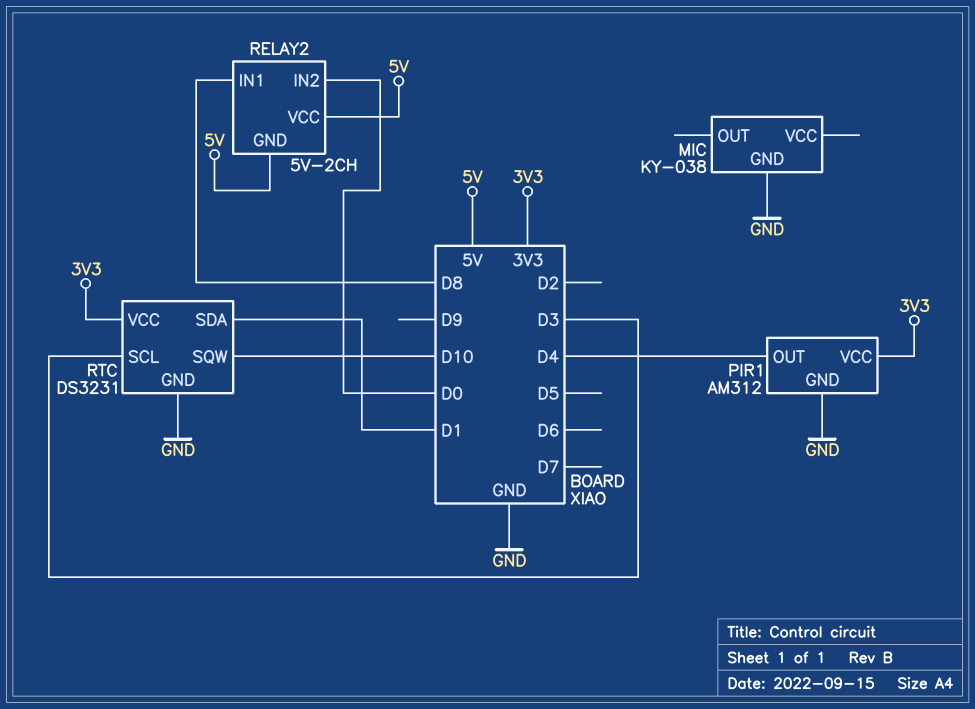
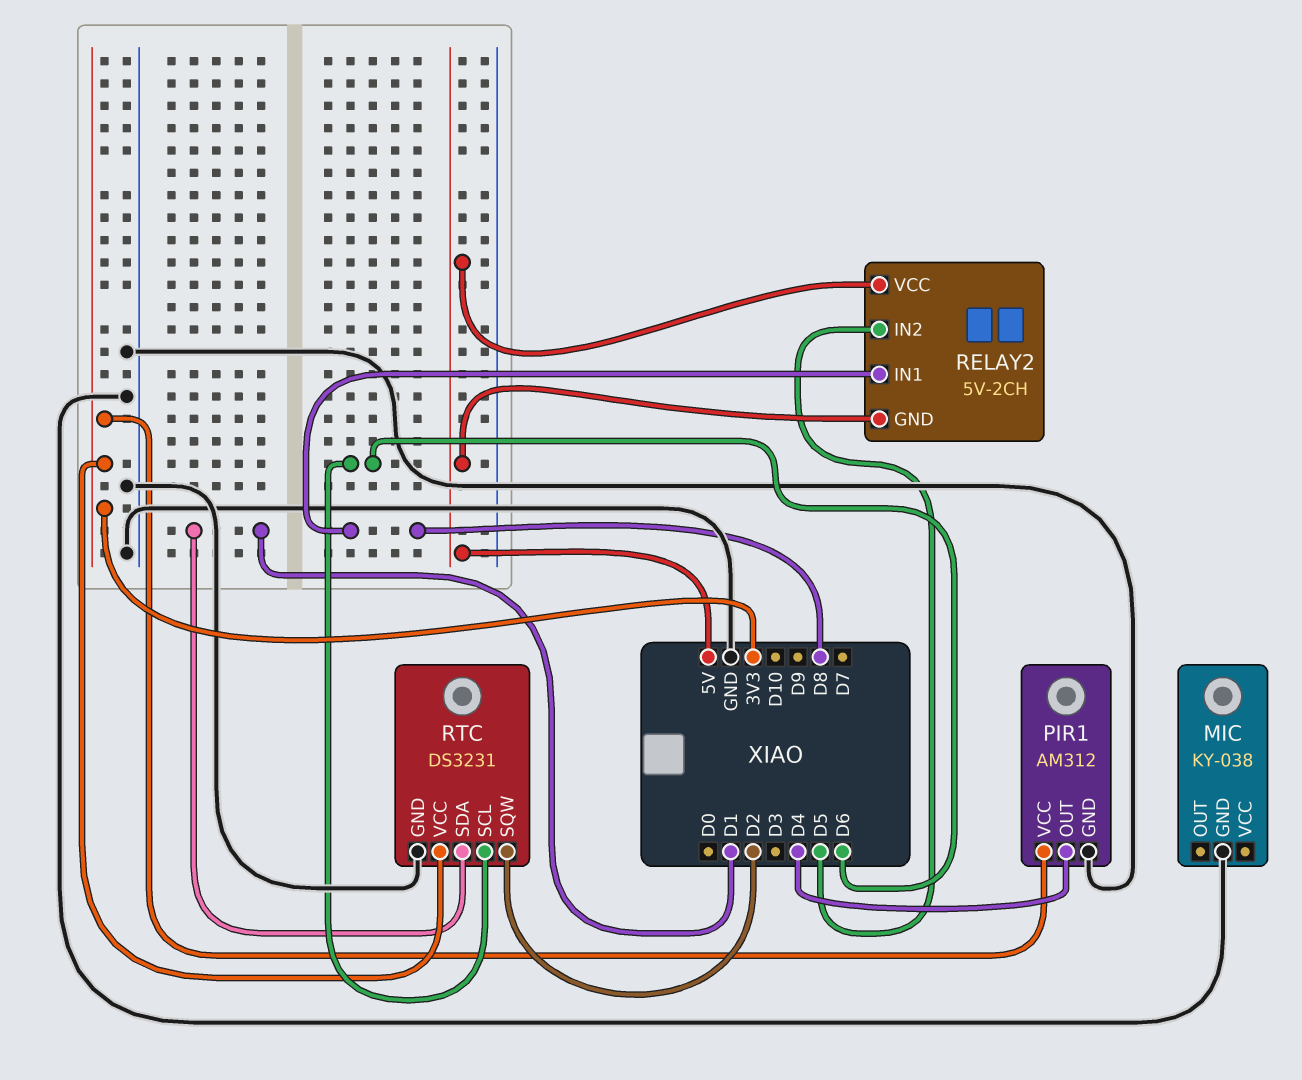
RELAY2 pin IN2: D0 -> D5
RTC pin SCL: D3 -> D6
RTC pin SQW: D10 -> D2

